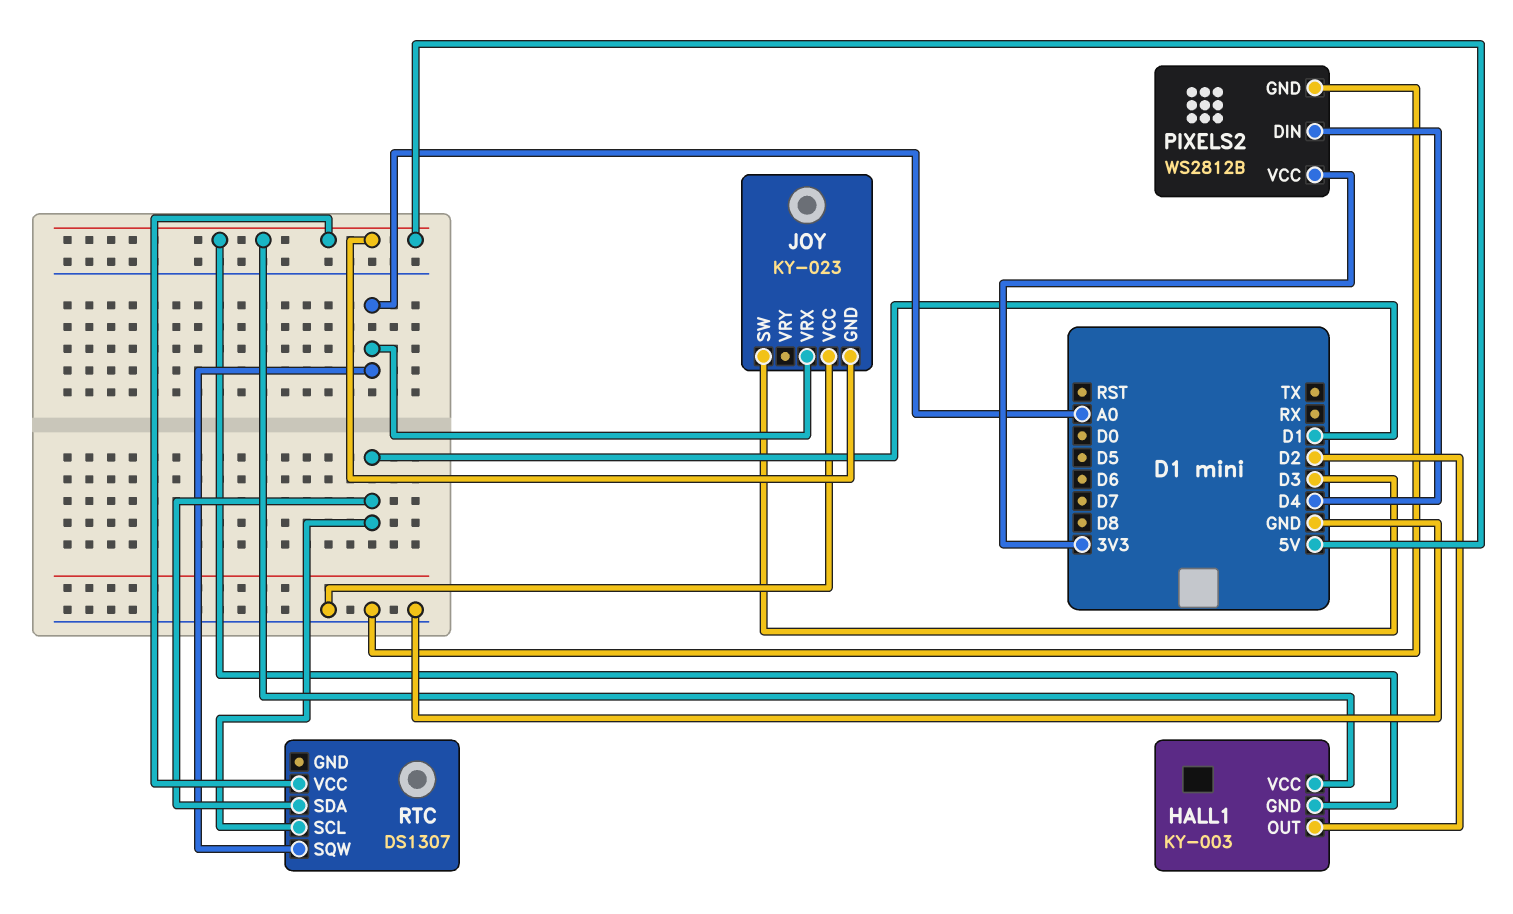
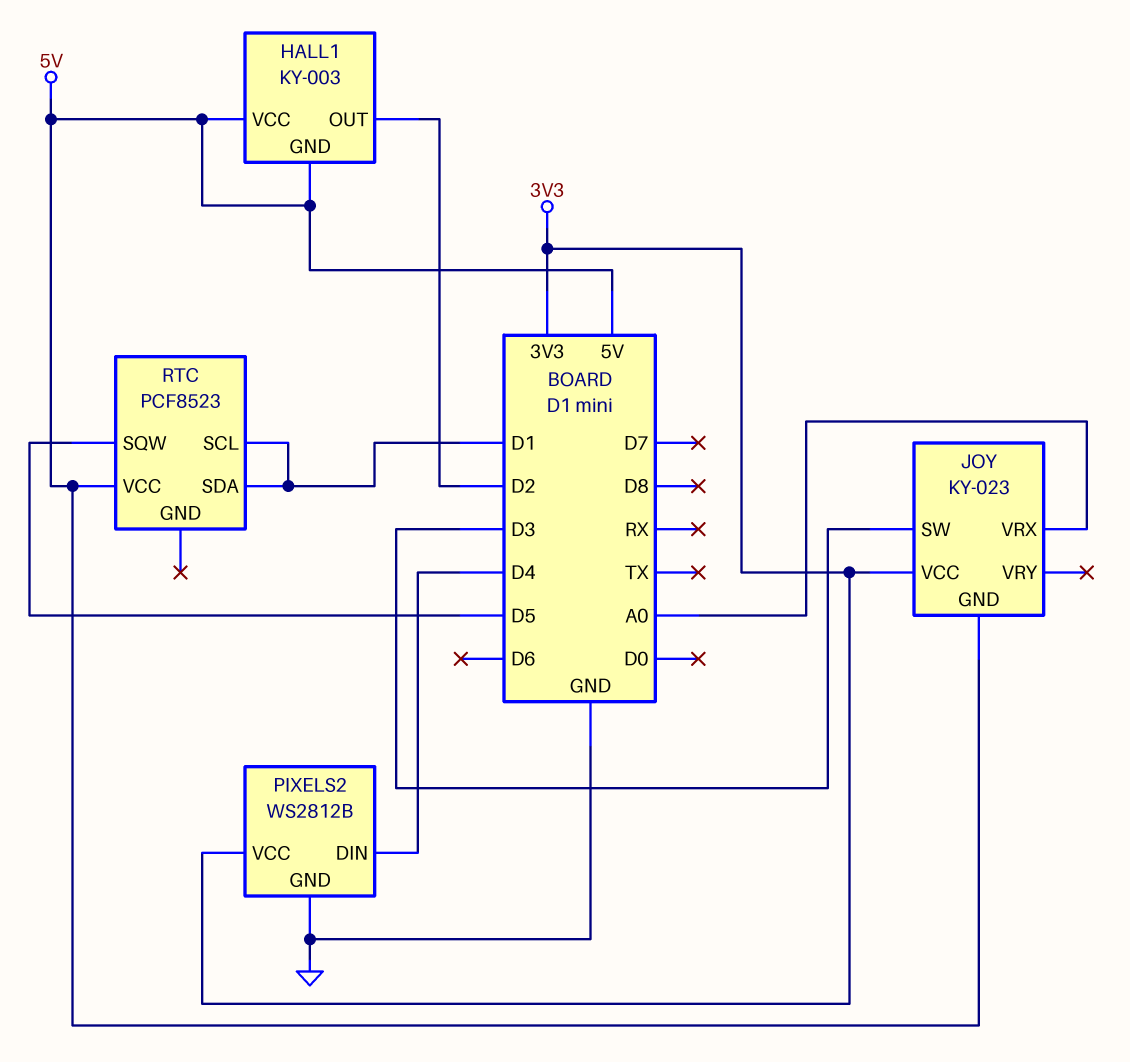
JOY pin VCC: GND -> 3V3
RTC: DS1307 -> PCF8523
RTC pin SQW: A0 -> D5

